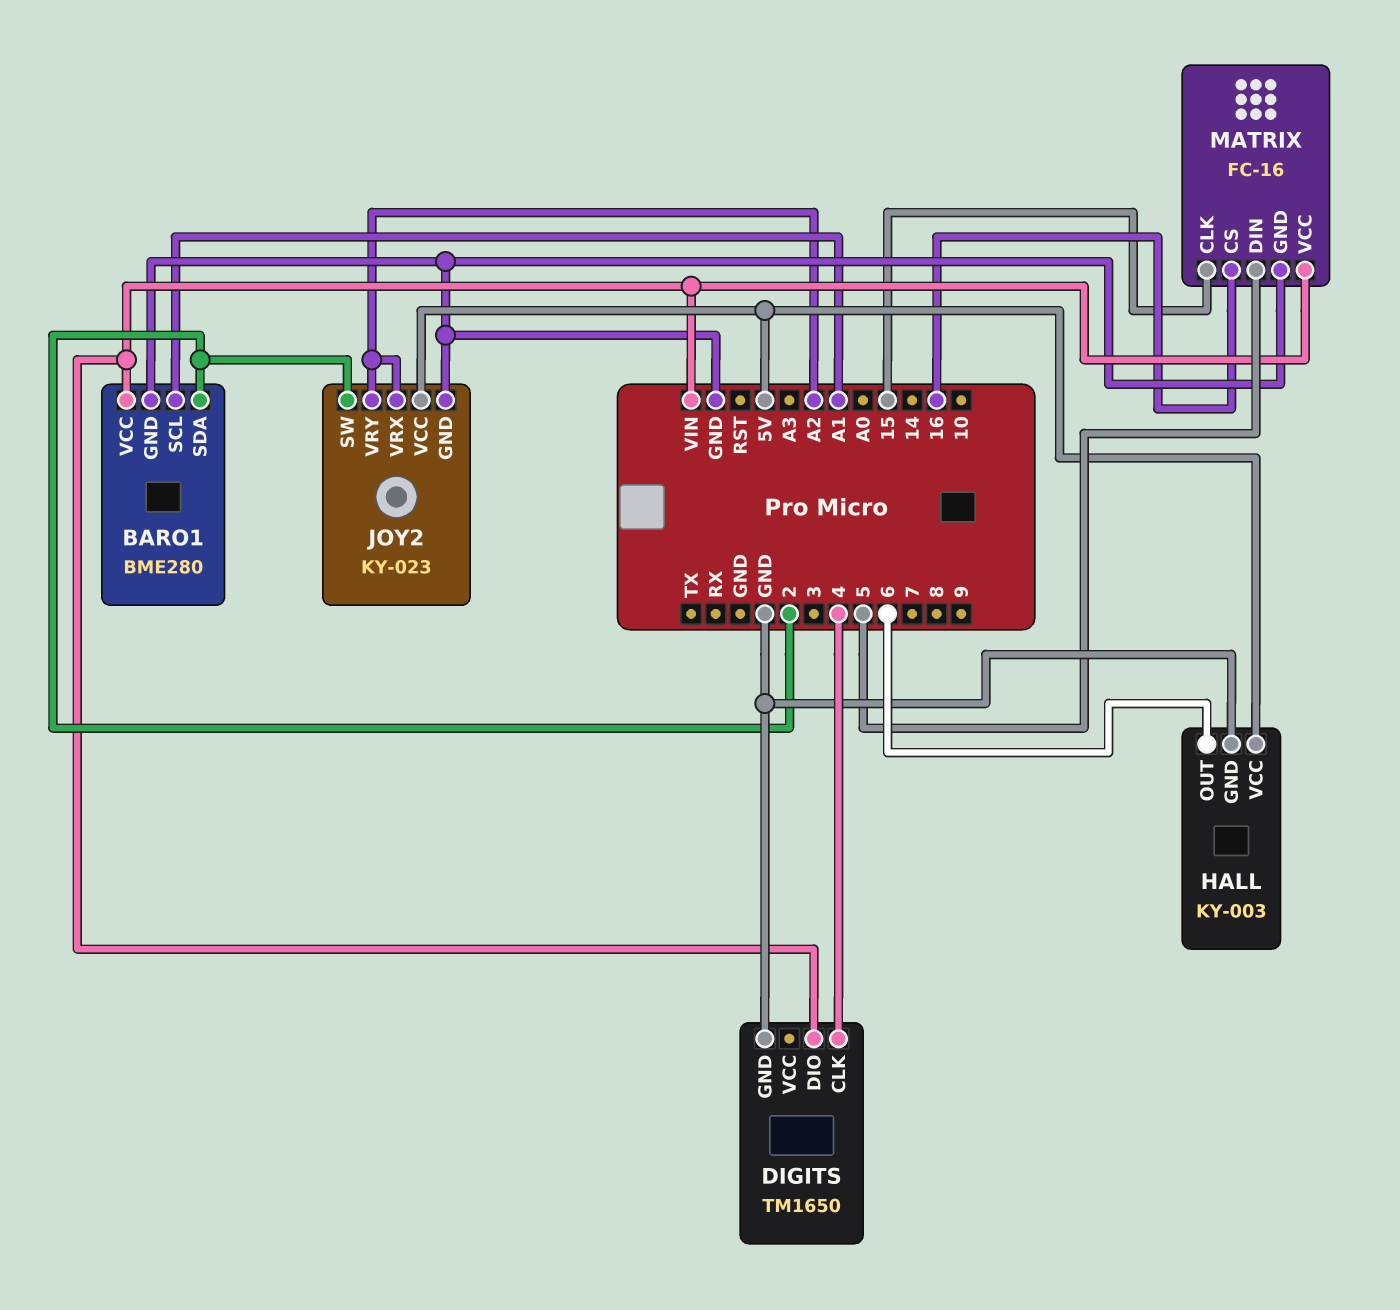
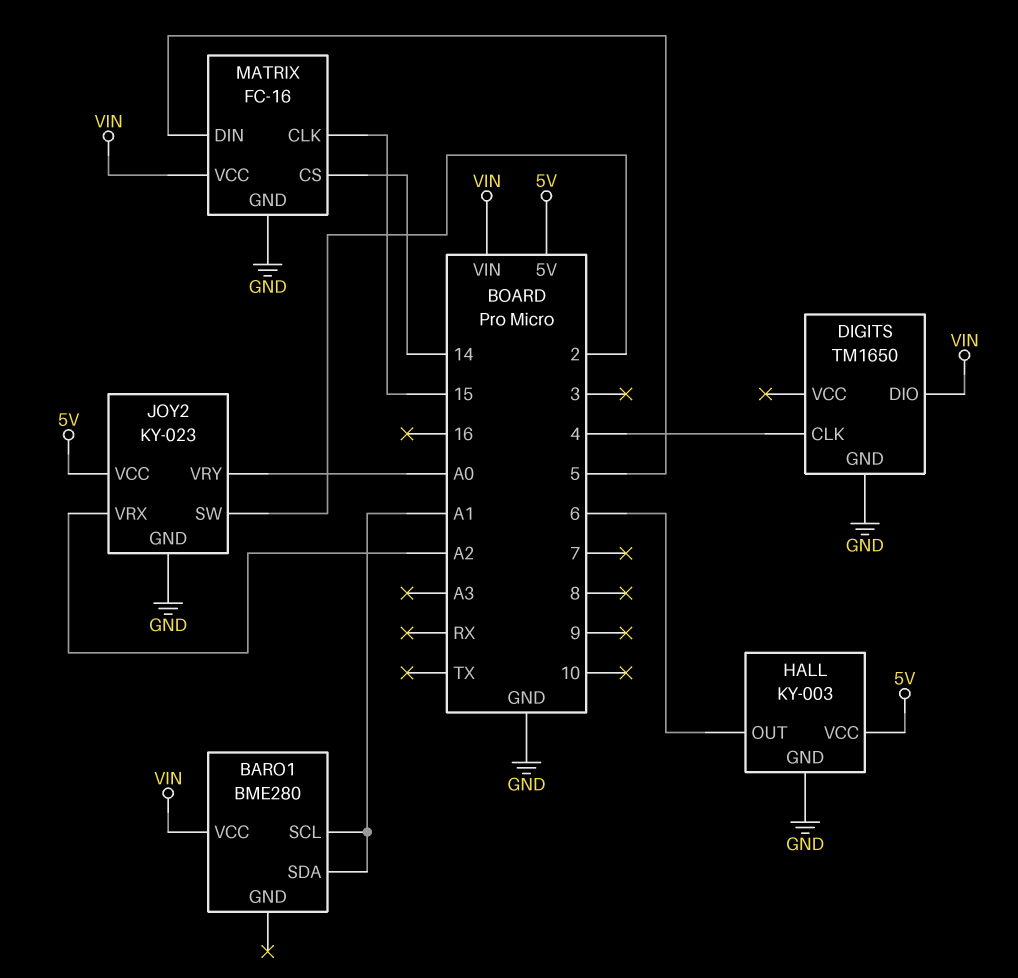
BARO1 pin GND: GND -> none
BARO1 pin SDA: 2 -> A1
JOY2 pin VRY: A2 -> A0
MATRIX pin CS: 16 -> 14

